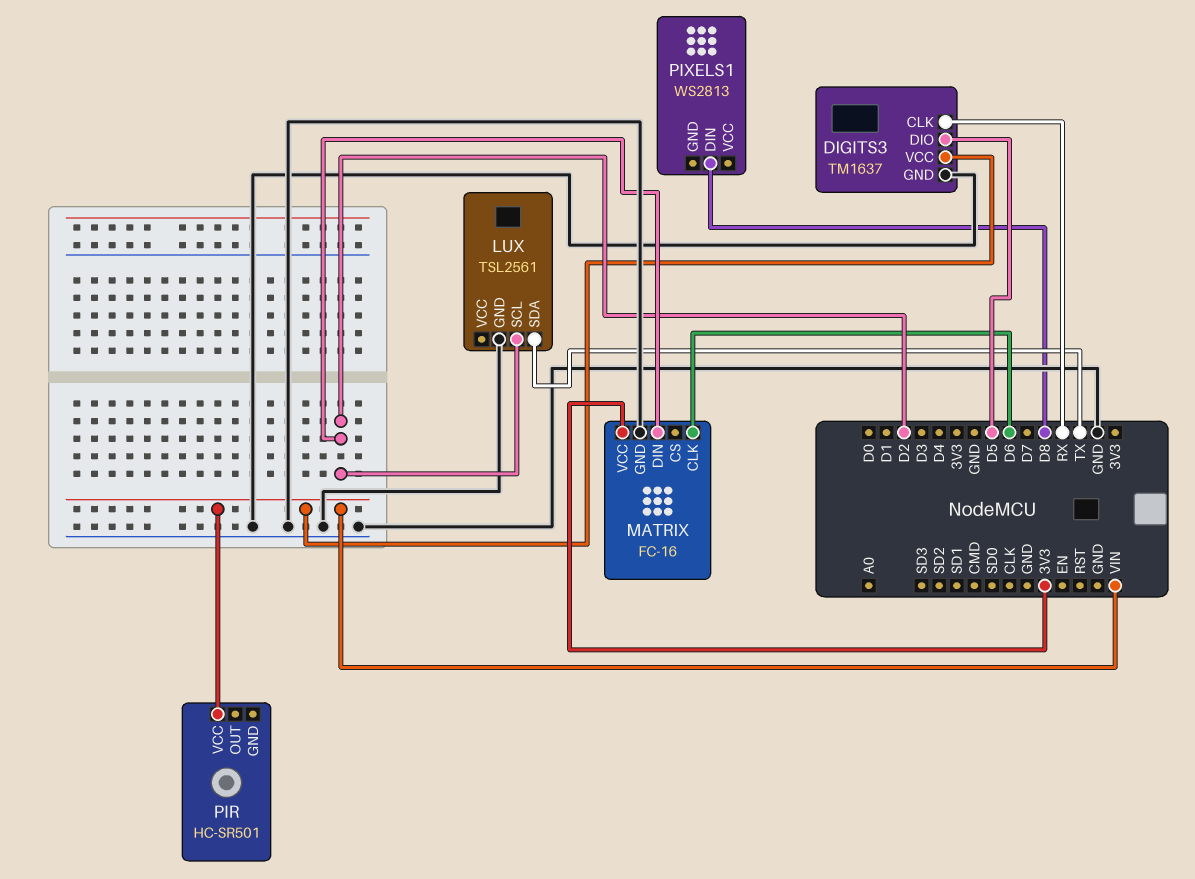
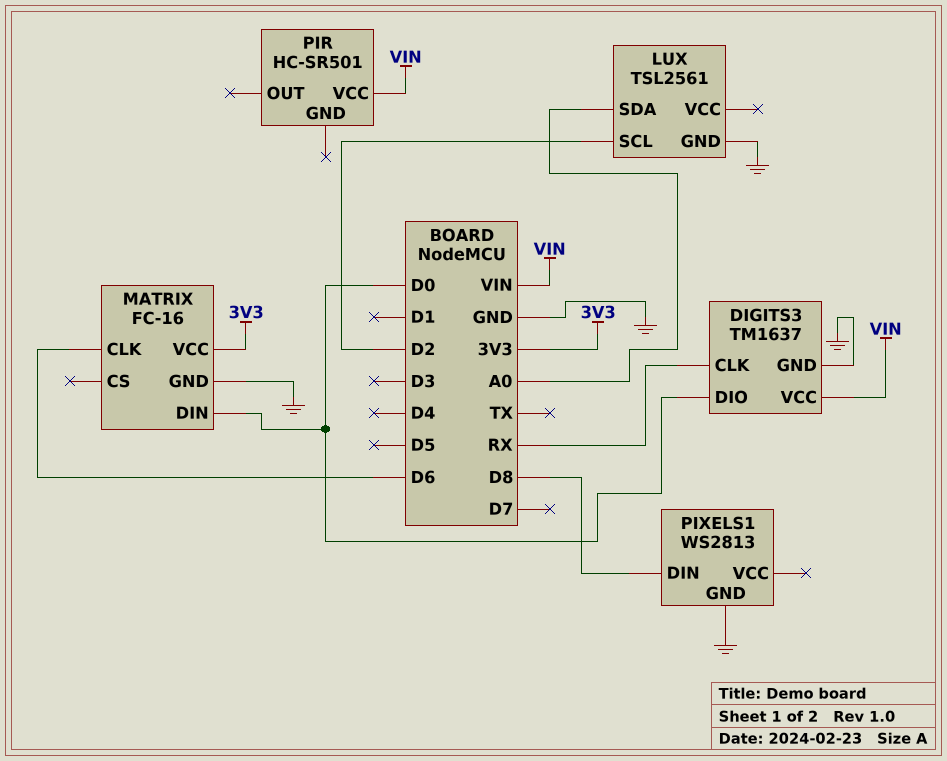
DIGITS3 pin DIO: D5 -> D0
LUX pin SDA: TX -> A0
MATRIX pin DIN: D2 -> D0
PIXELS1 pin GND: none -> GND

